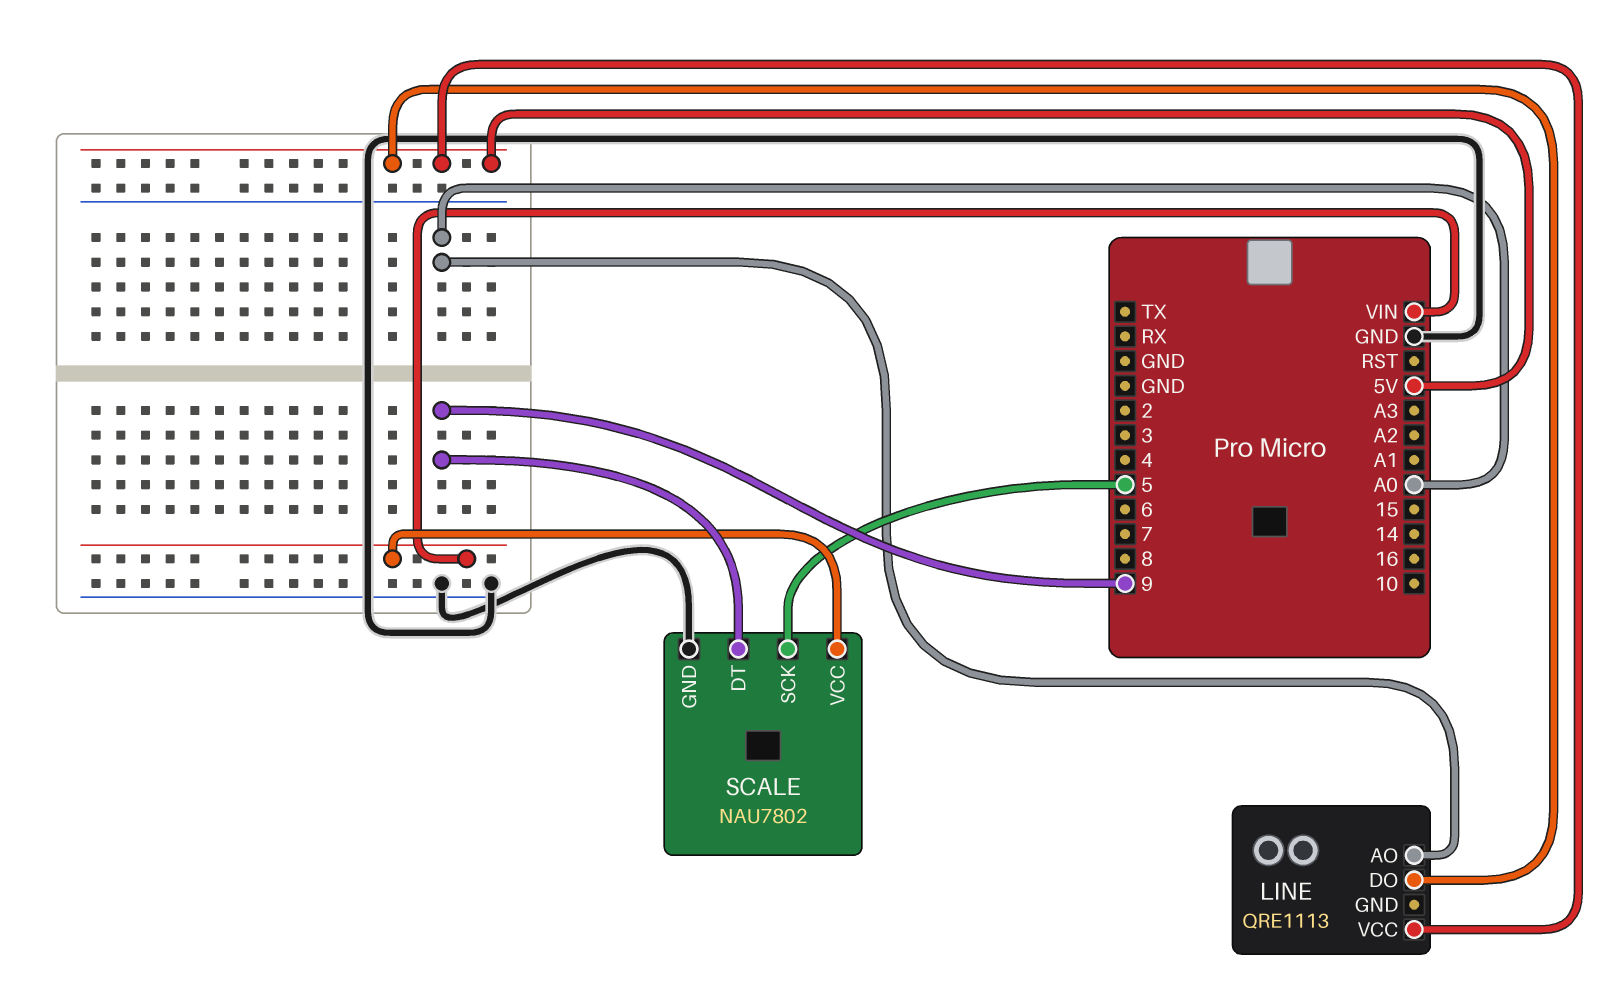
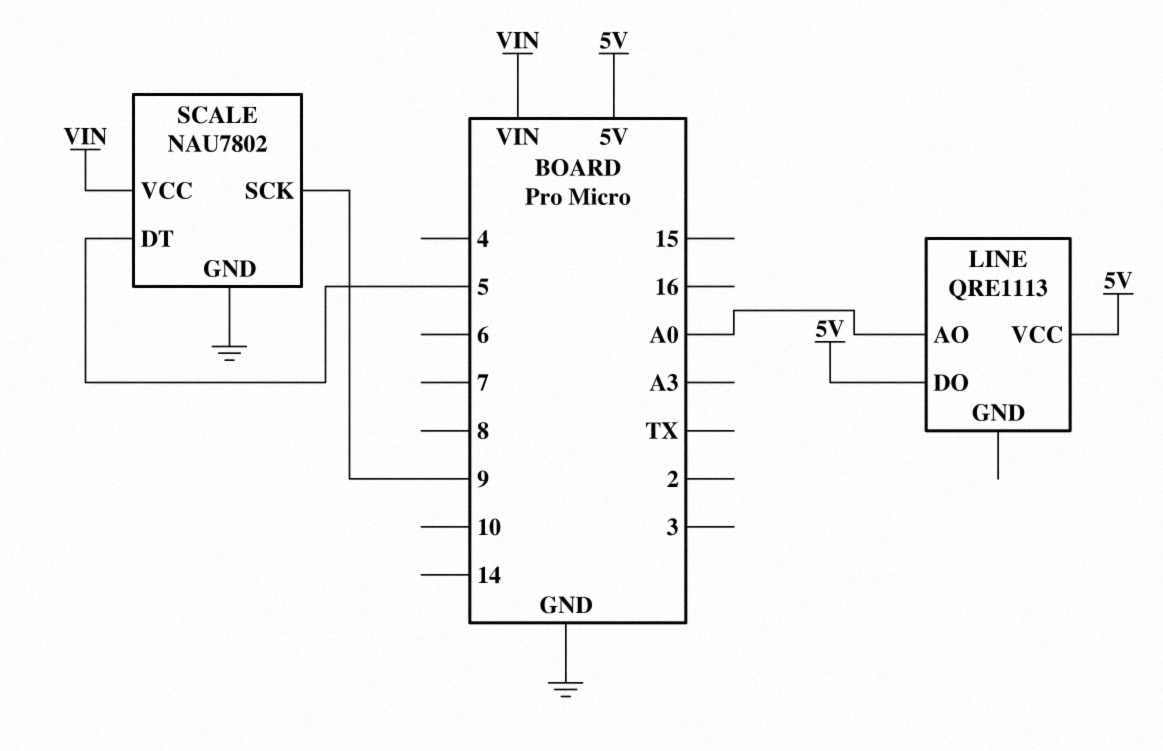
SCALE pin DT: 9 -> 5
SCALE pin SCK: 5 -> 9

